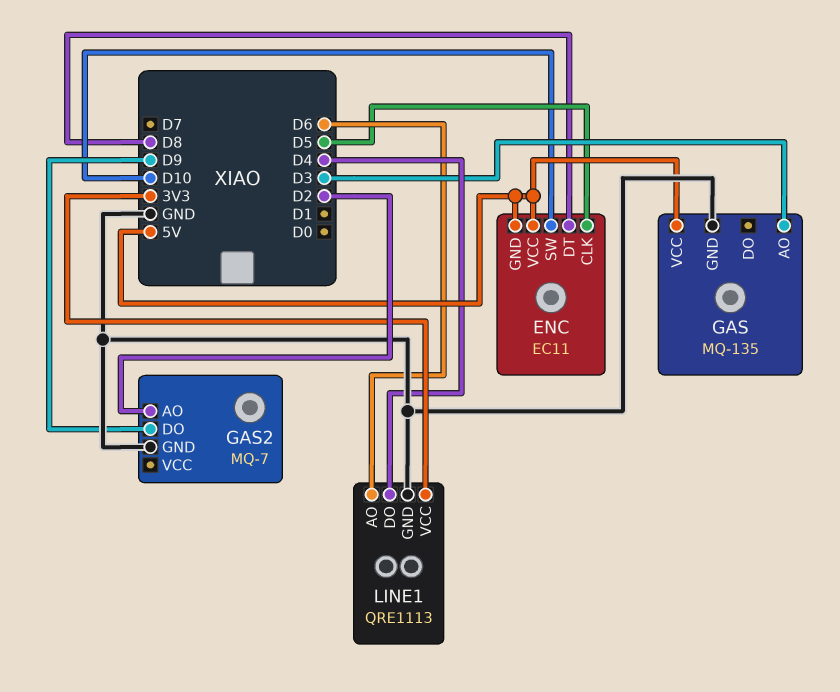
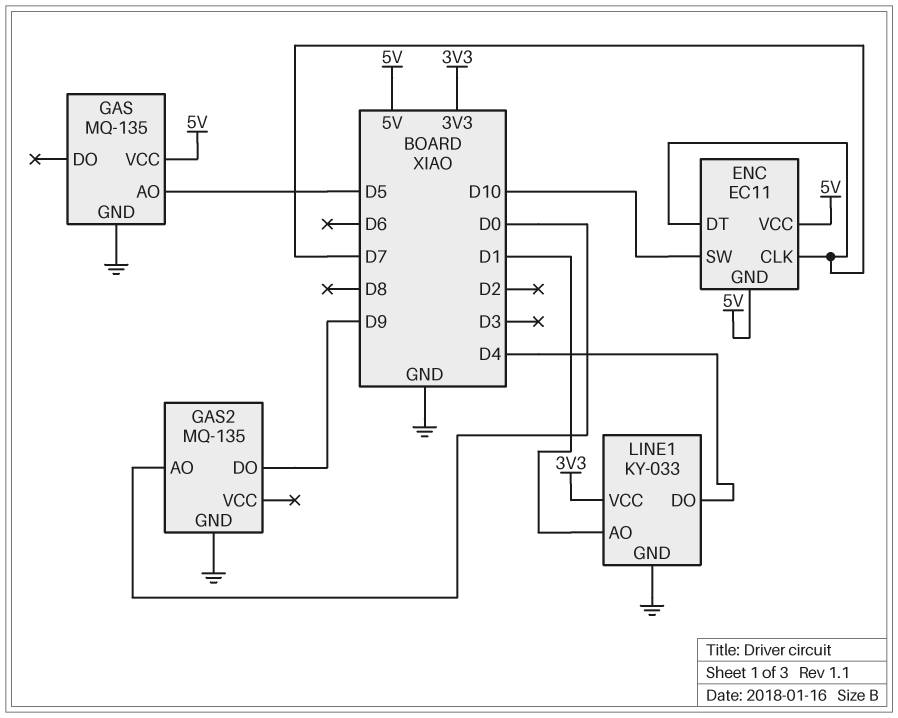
ENC pin CLK: D5 -> D7
ENC pin DT: D8 -> D7
GAS pin AO: D3 -> D5
GAS2: MQ-7 -> MQ-135
GAS2 pin AO: D2 -> D0
LINE1: QRE1113 -> KY-033
LINE1 pin AO: D6 -> D1

